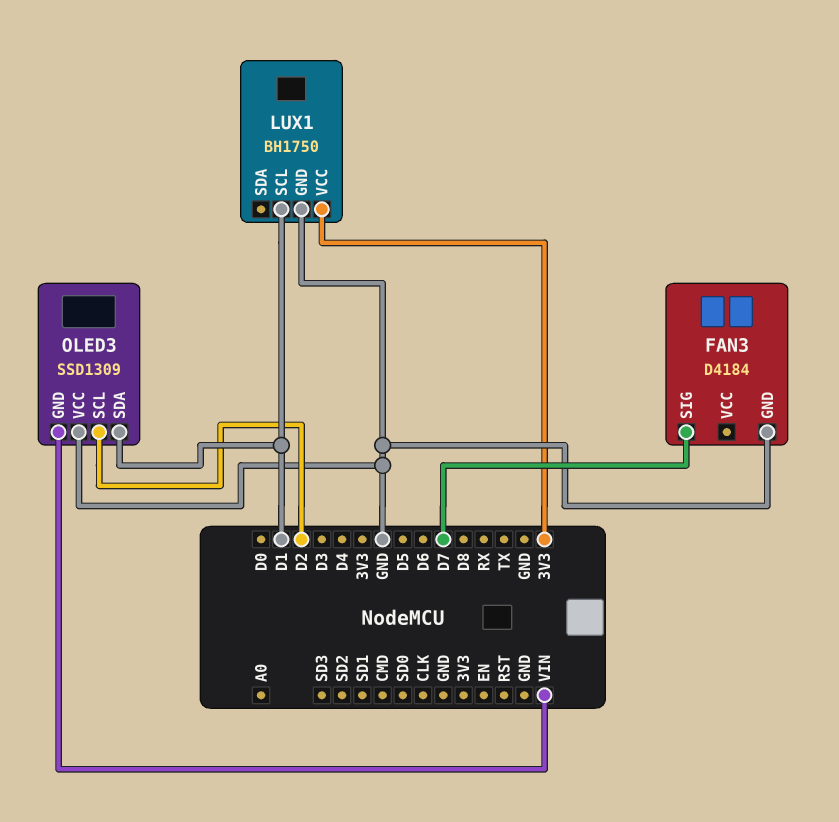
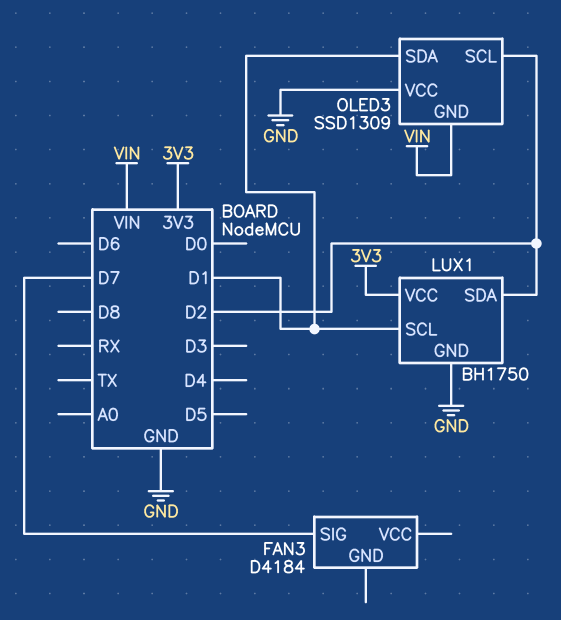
FAN3 pin GND: GND -> none
LUX1 pin SDA: none -> D2

